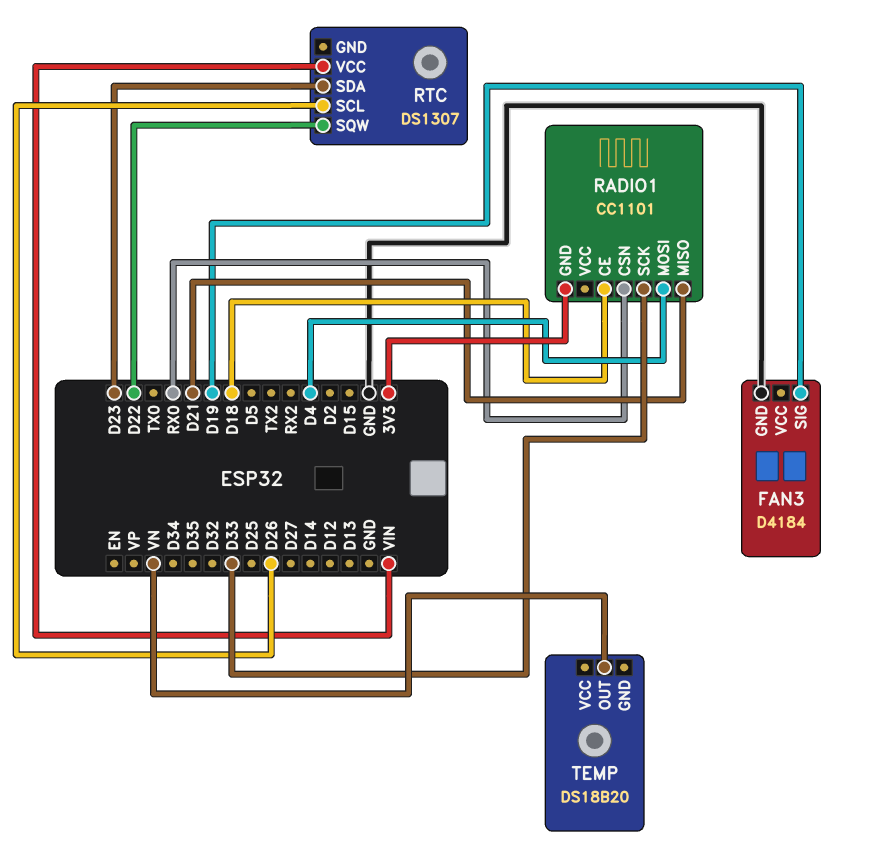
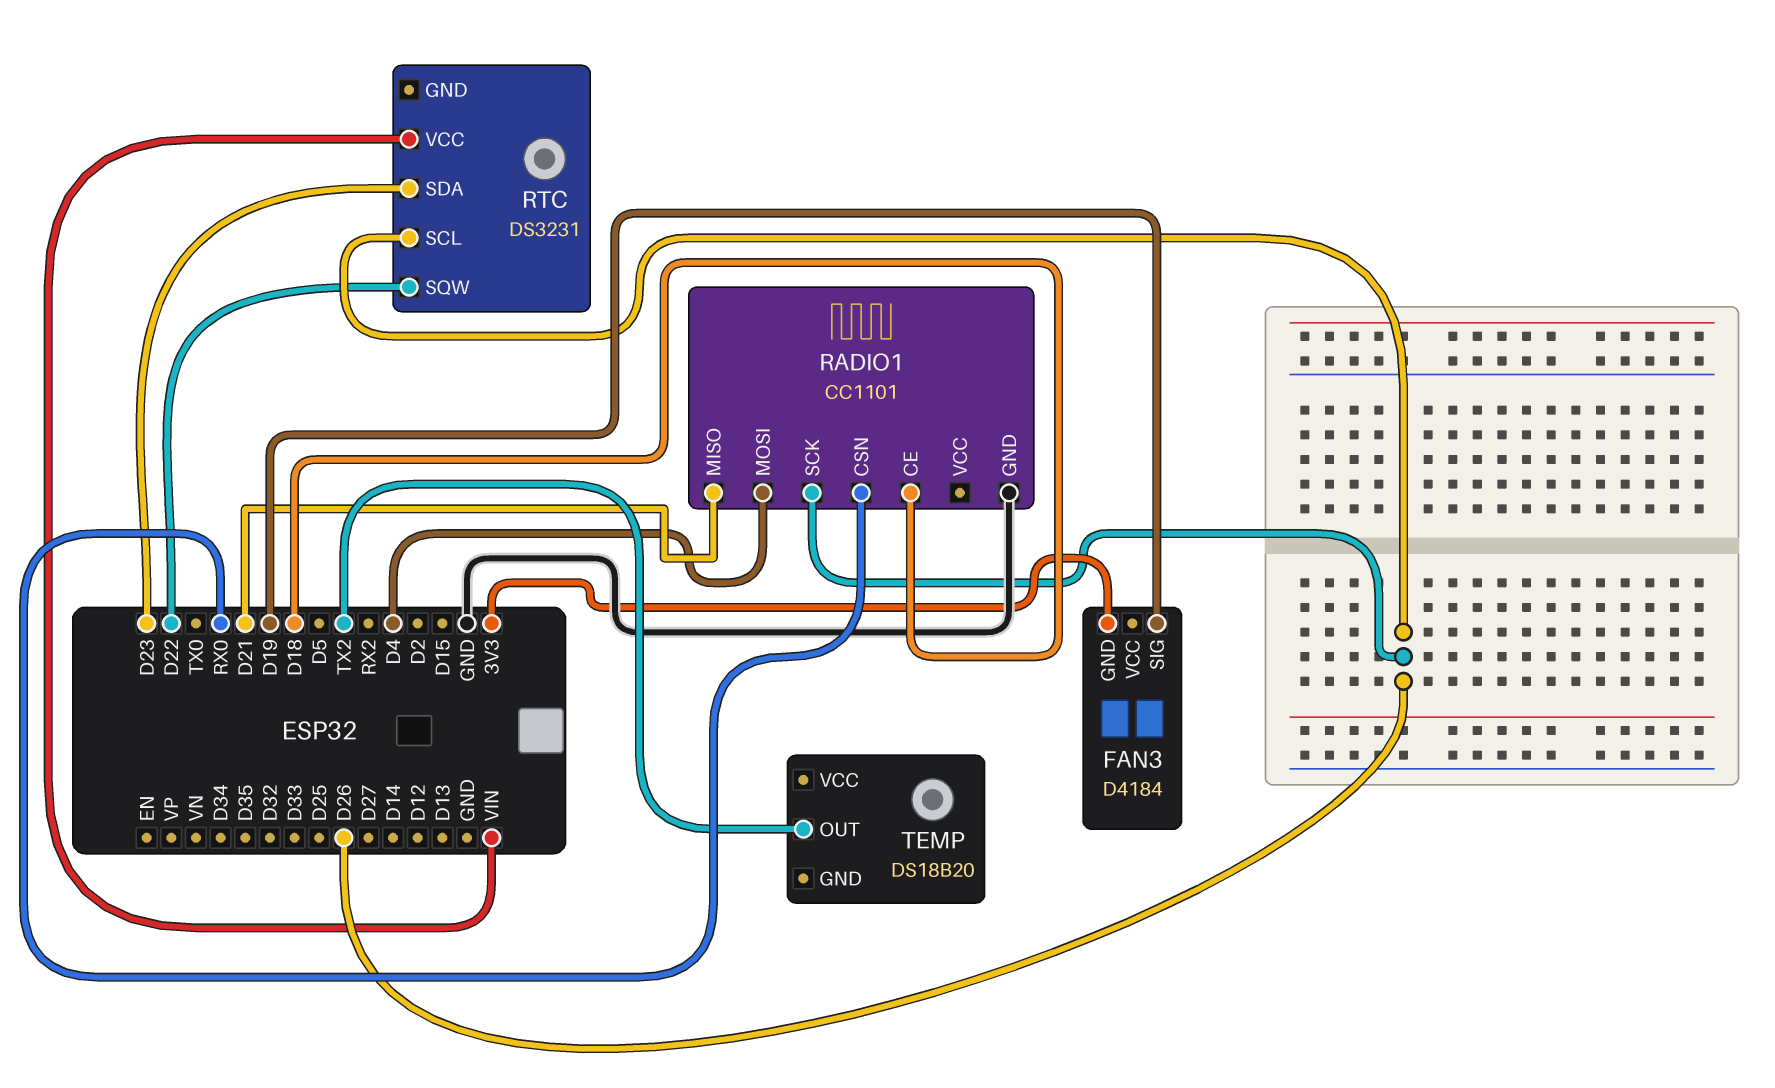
FAN3 pin GND: GND -> 3V3
RADIO1 pin GND: 3V3 -> GND
RADIO1 pin SCK: D33 -> D26
RTC: DS1307 -> DS3231
TEMP pin OUT: VN -> TX2

